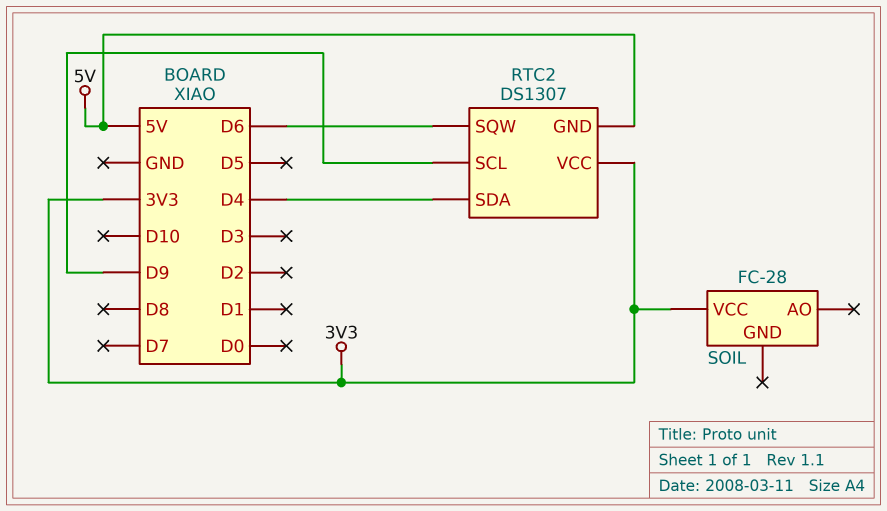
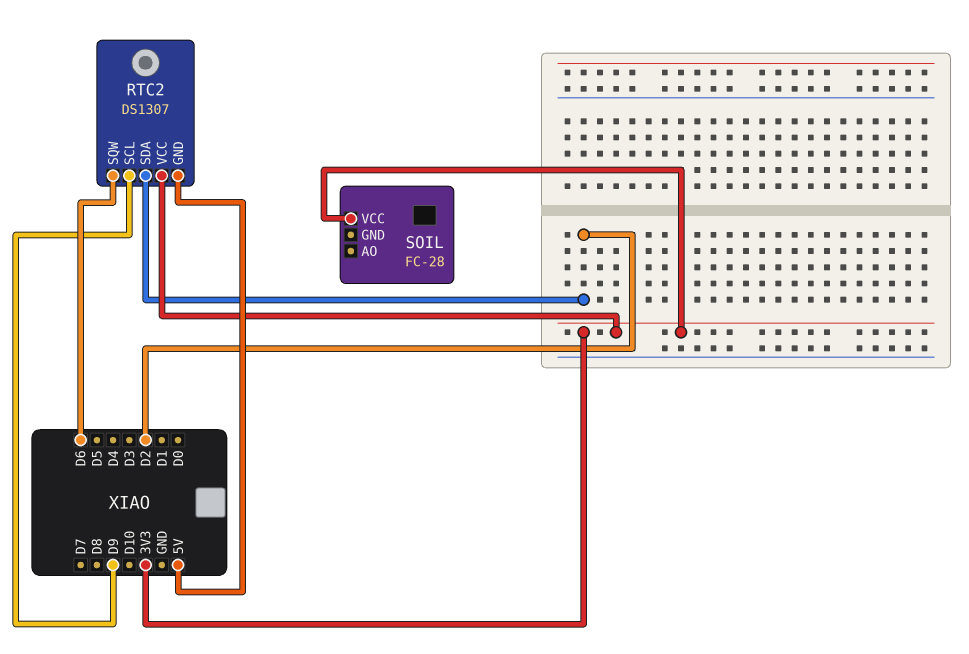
RTC2 pin SDA: D4 -> D2

